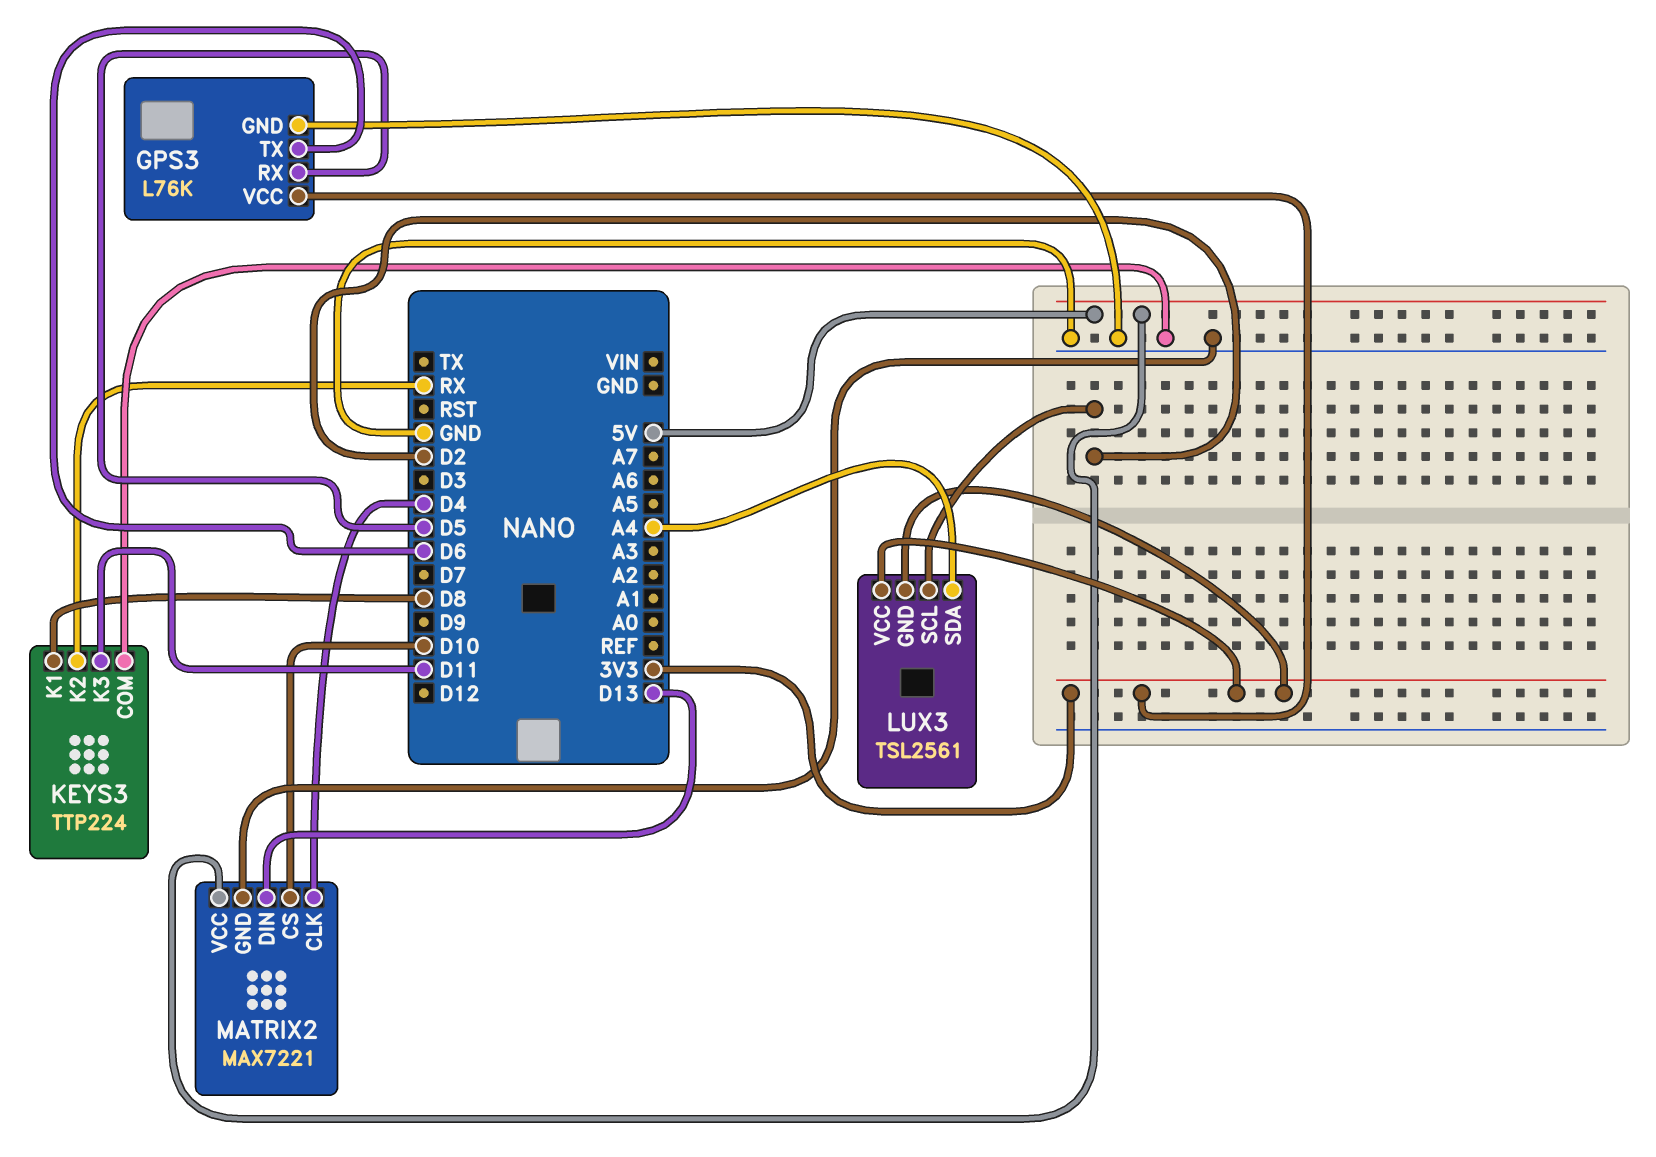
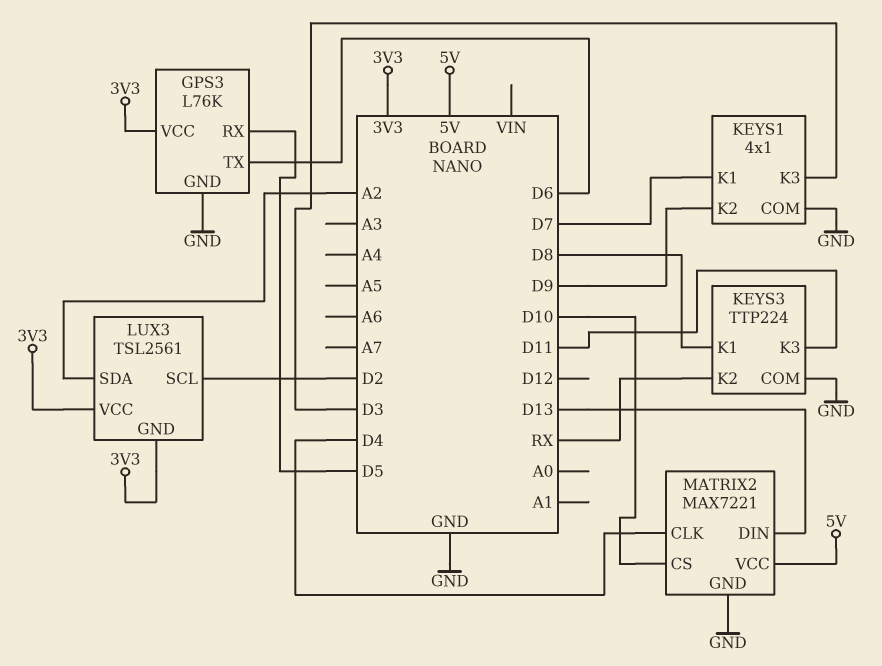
KEYS1: none -> 4x1
KEYS1 pin COM: none -> GND
KEYS1 pin K1: none -> D7
KEYS1 pin K2: none -> D9
KEYS1 pin K3: none -> D3
LUX3 pin SDA: A4 -> A2

